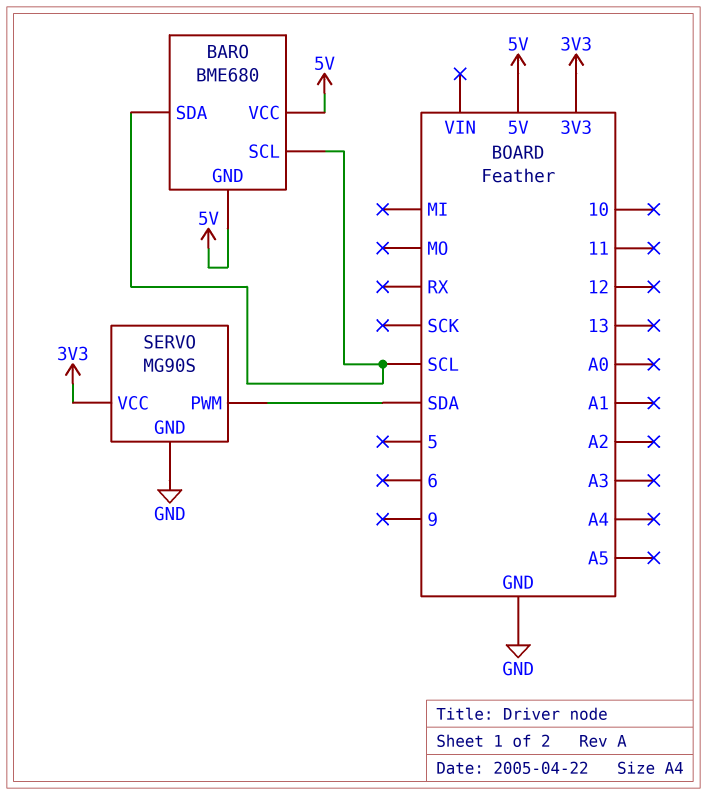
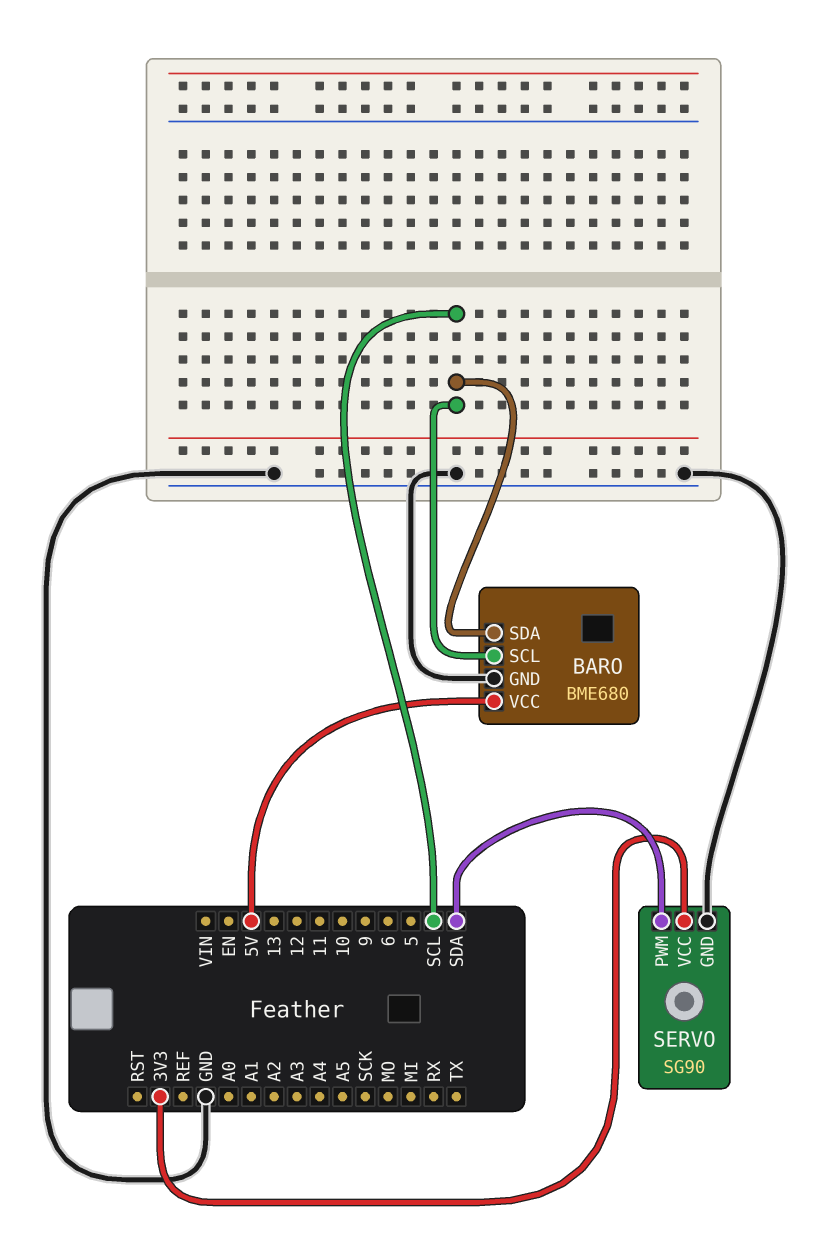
BARO pin GND: 5V -> GND
SERVO: MG90S -> SG90

